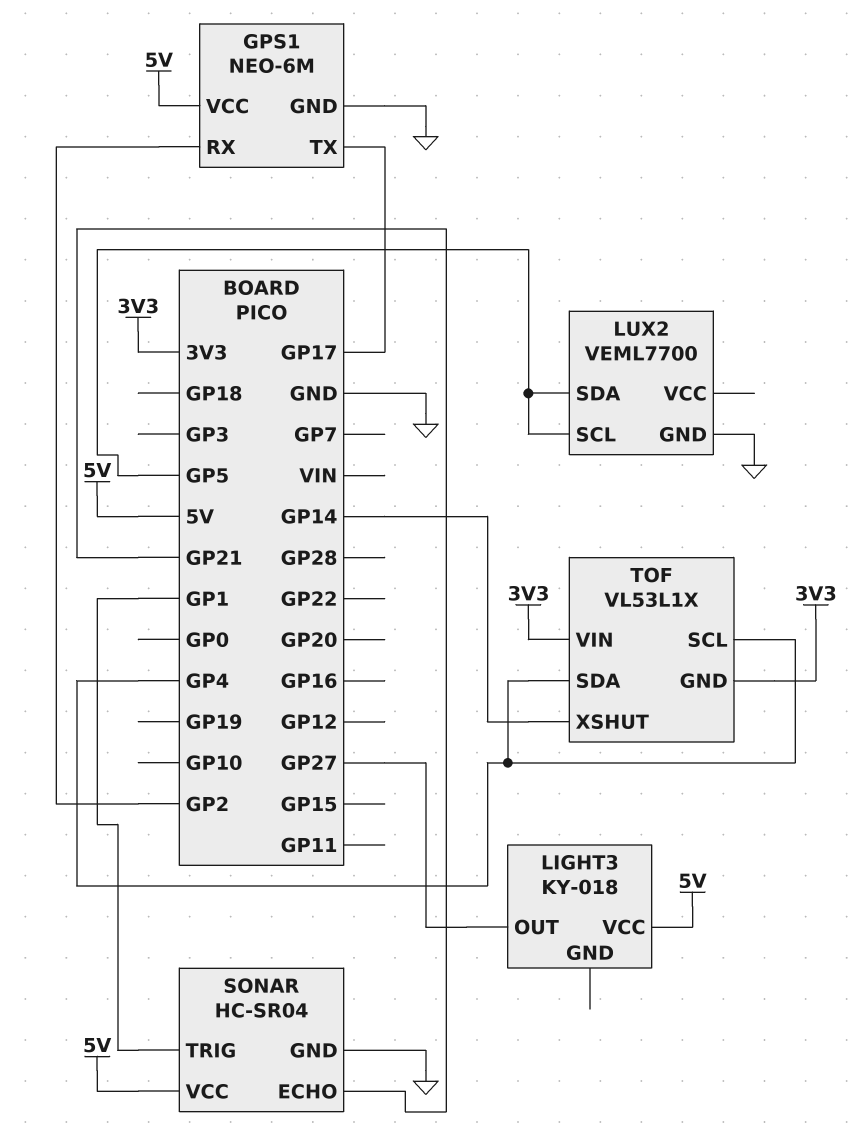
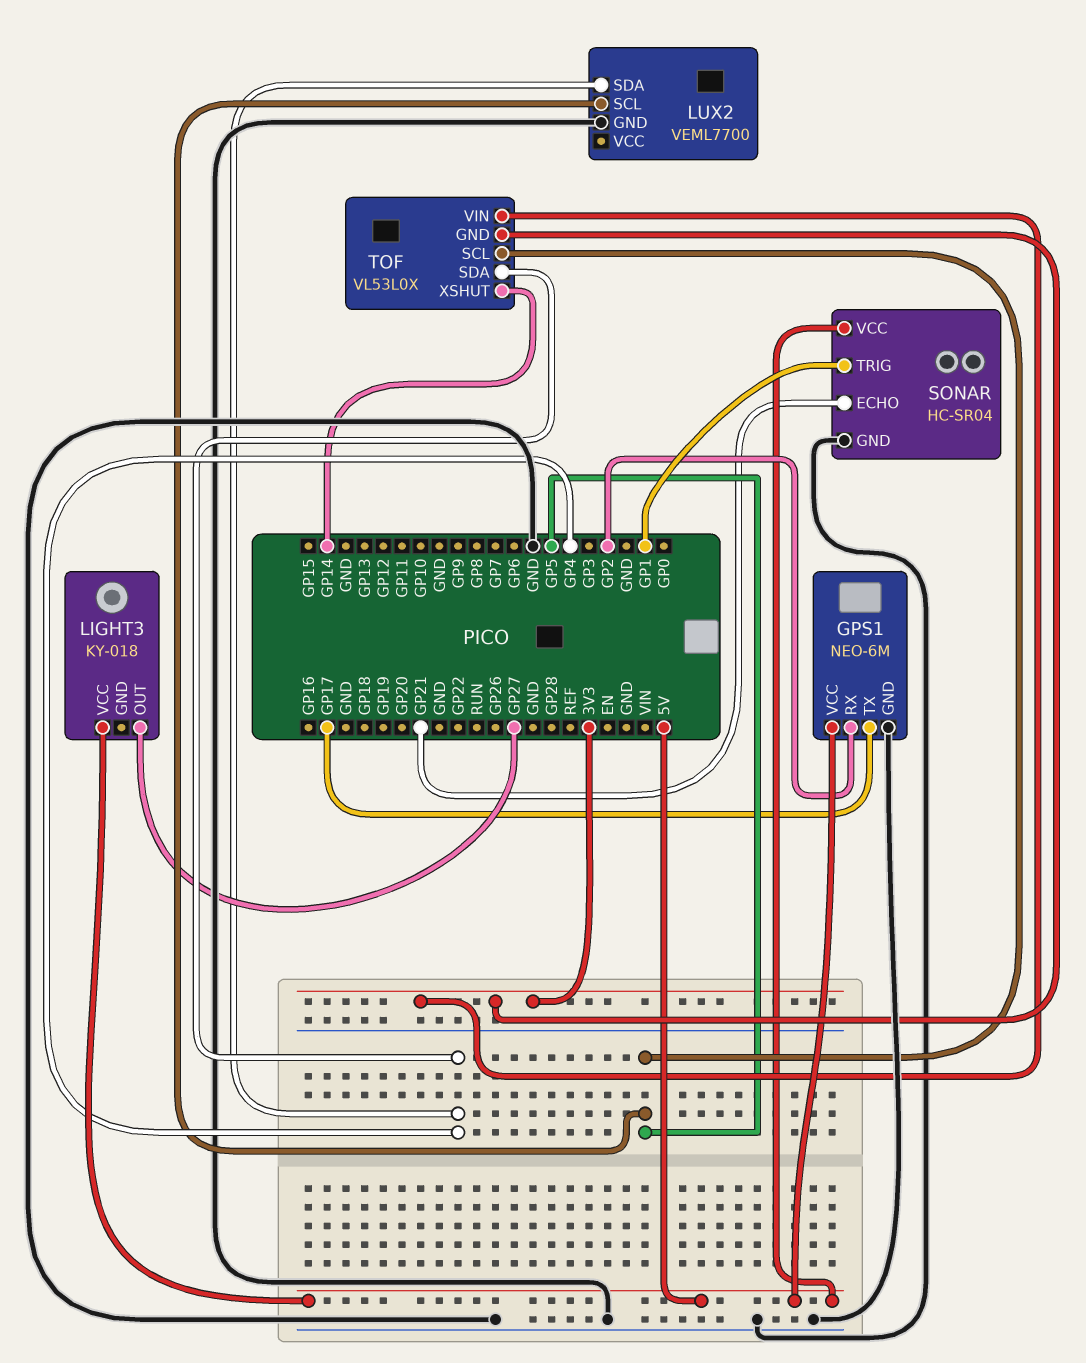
LUX2 pin SDA: GP5 -> GP4
TOF: VL53L1X -> VL53L0X
TOF pin SCL: GP4 -> GP5

